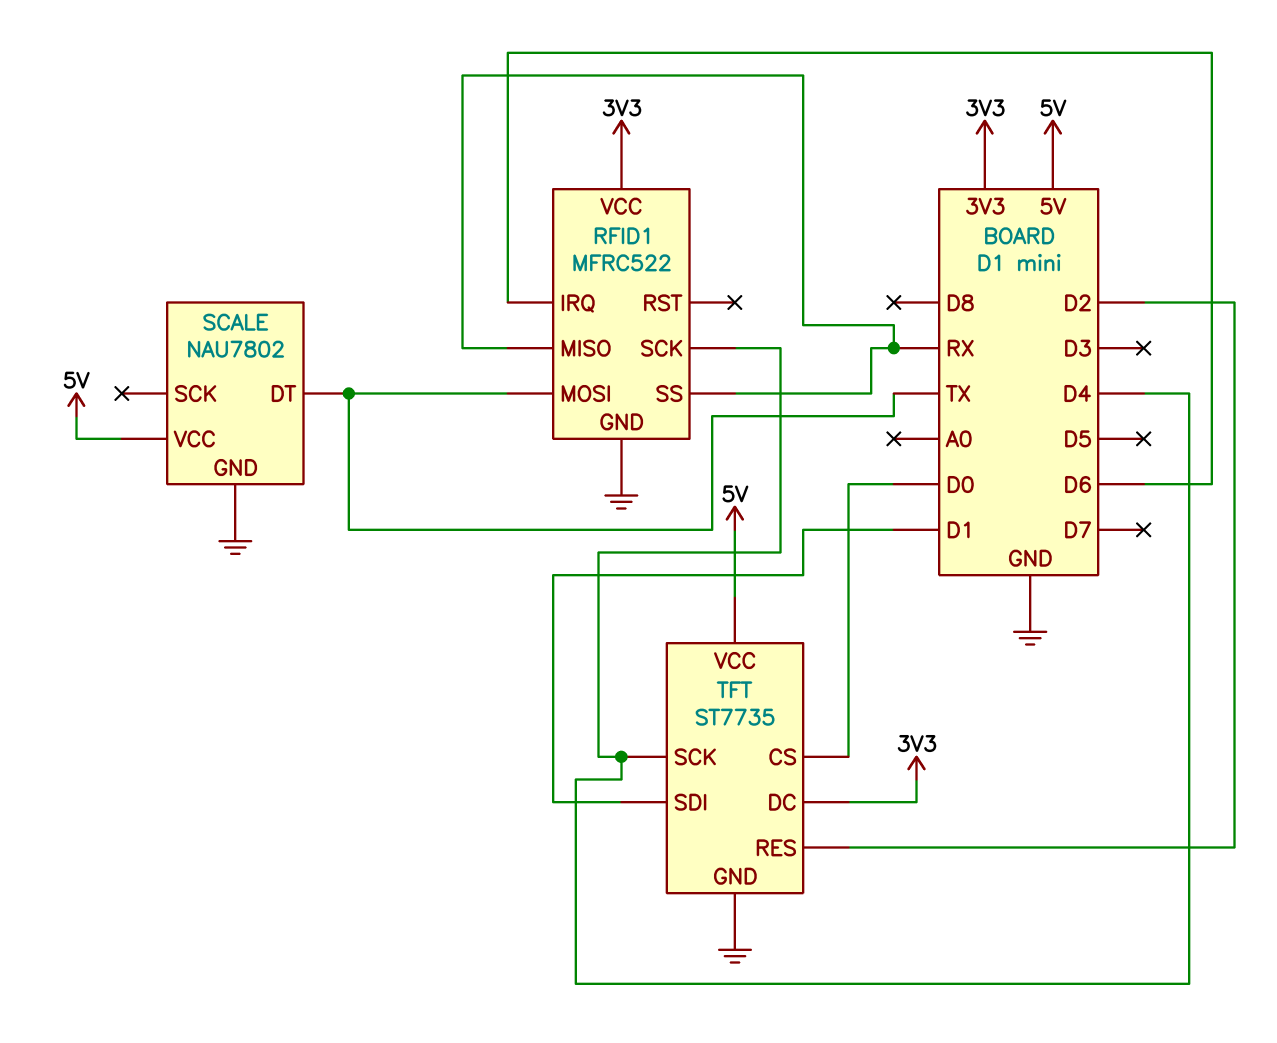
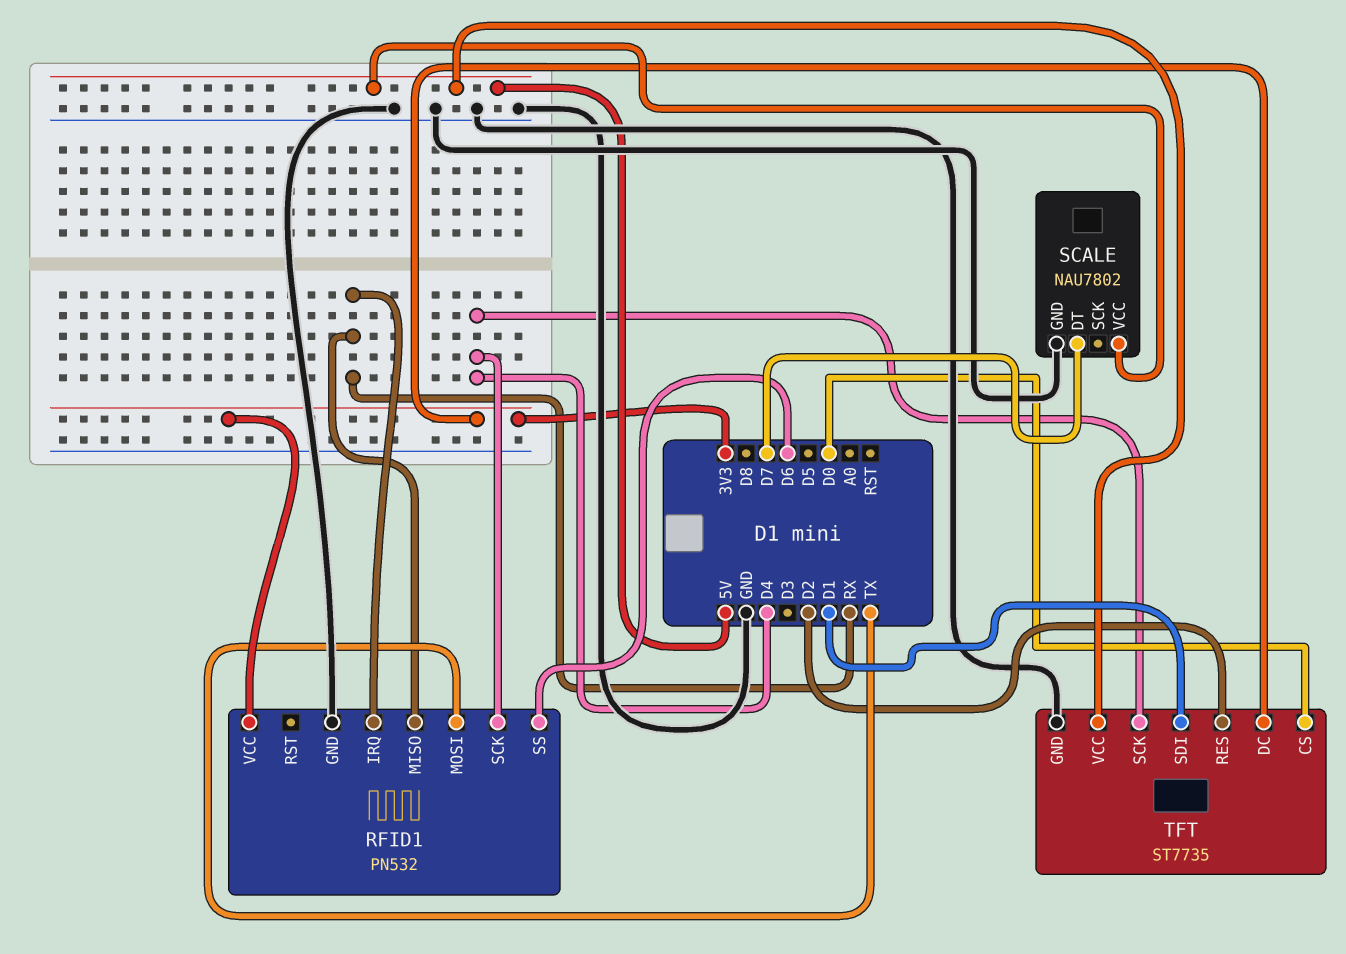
RFID1: MFRC522 -> PN532
RFID1 pin IRQ: D6 -> RX
RFID1 pin SS: RX -> D6
SCALE pin DT: TX -> D7

